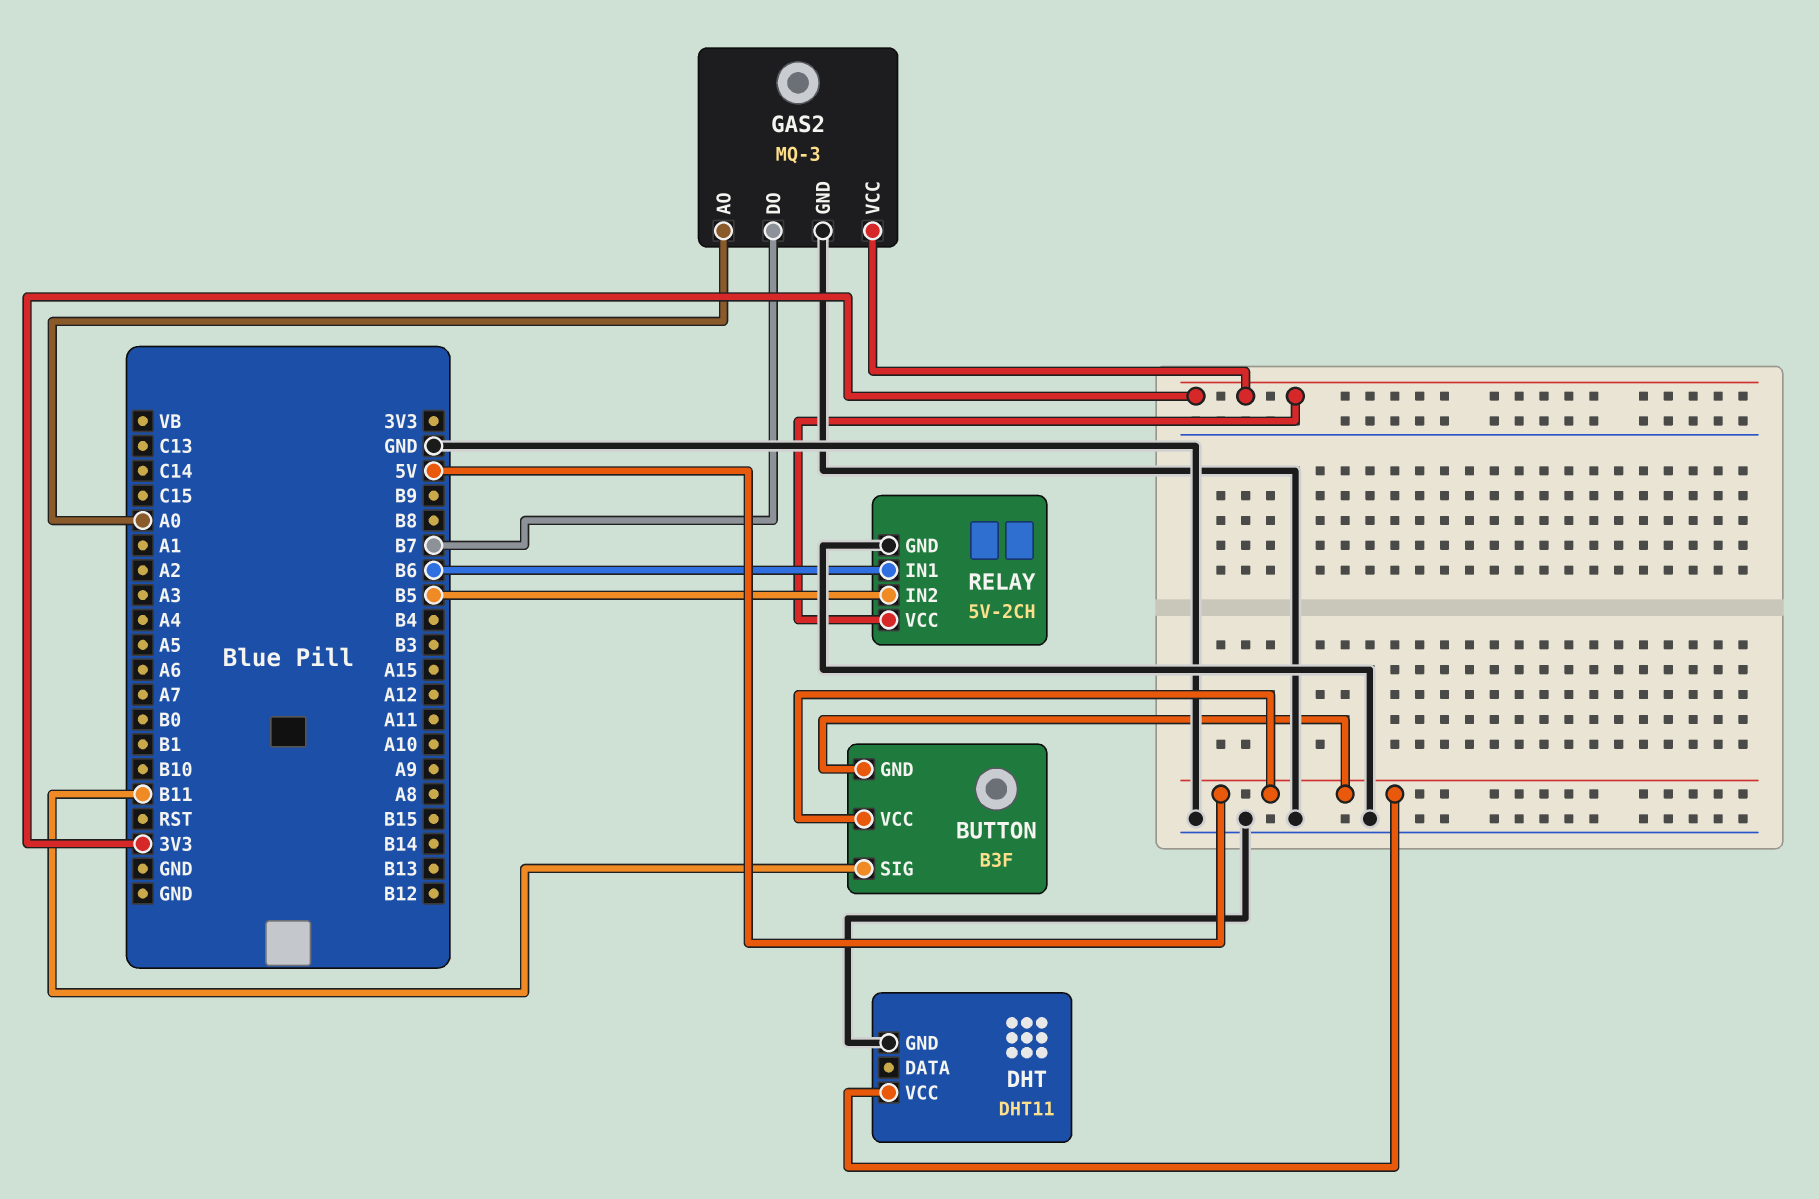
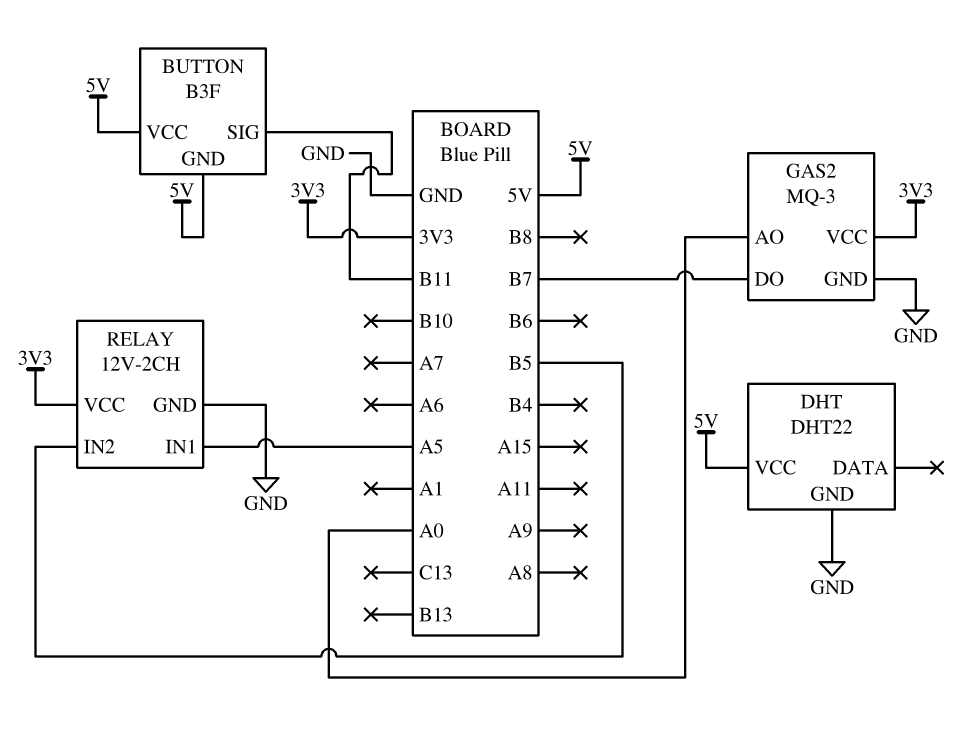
DHT: DHT11 -> DHT22
RELAY: 5V-2CH -> 12V-2CH
RELAY pin IN1: B6 -> A5

